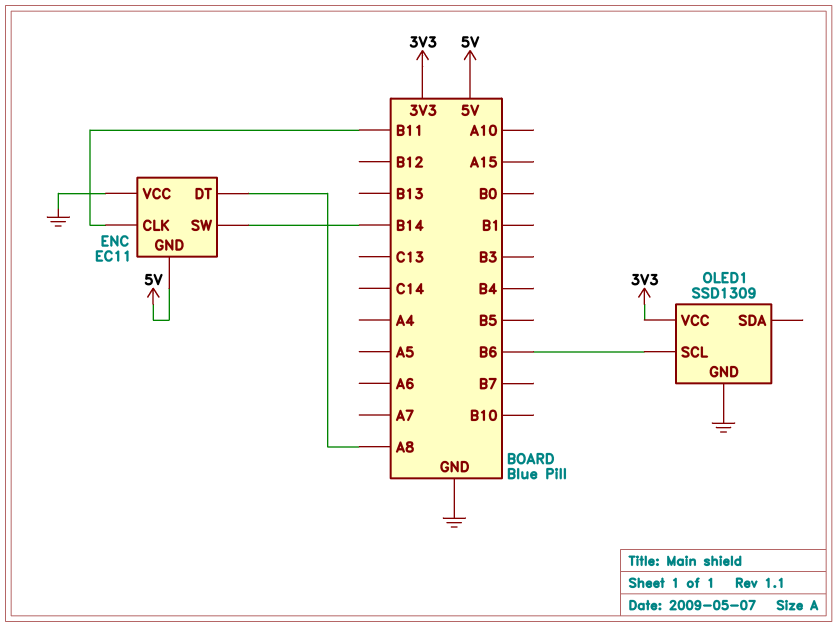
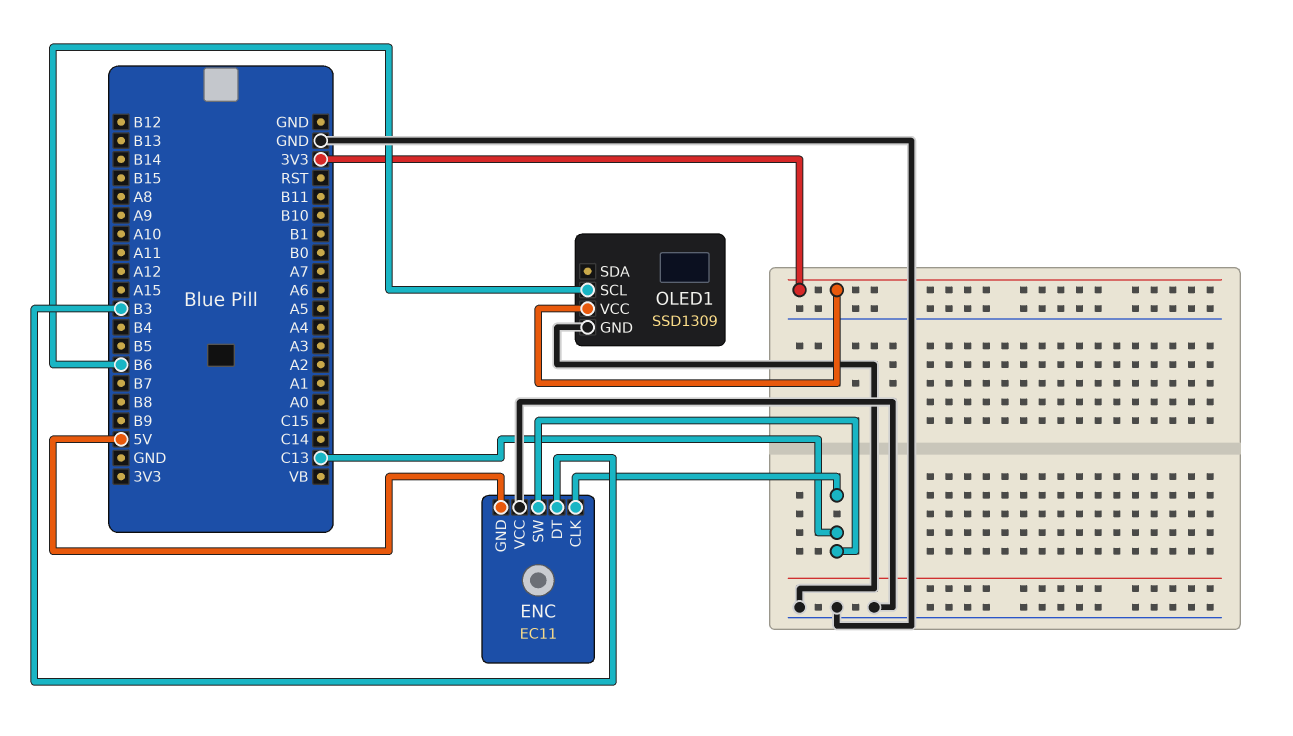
ENC pin CLK: B11 -> C13
ENC pin DT: A8 -> B3
ENC pin SW: B14 -> C13

